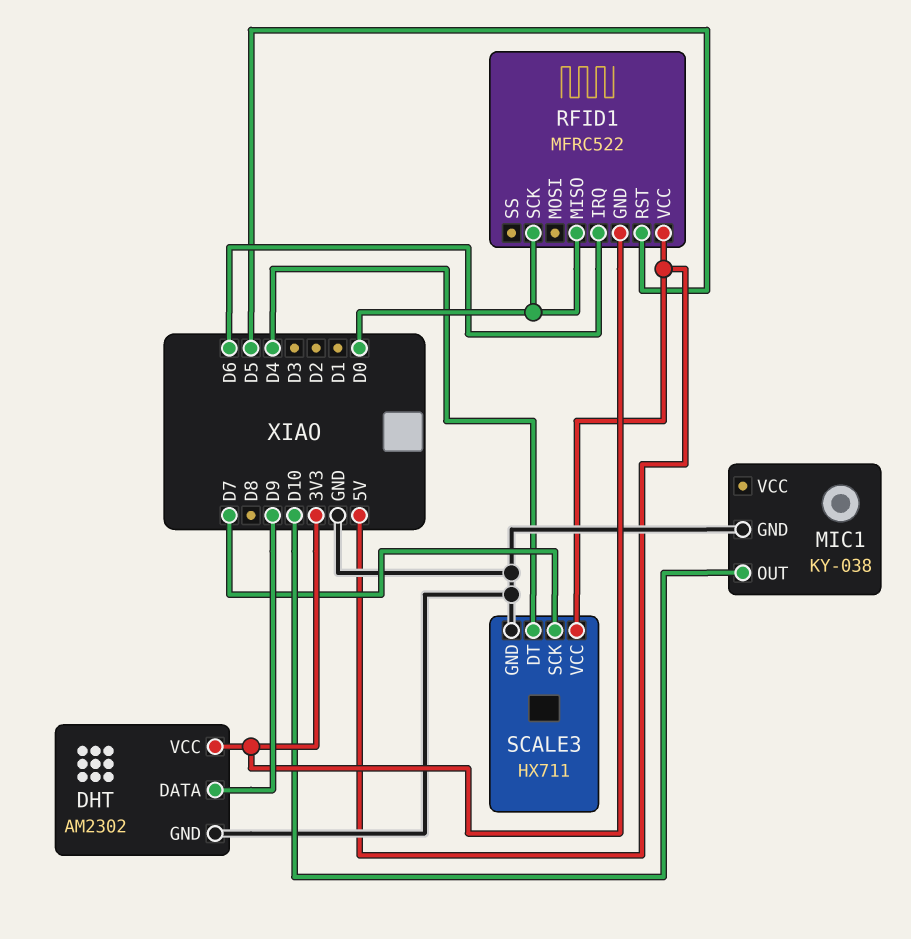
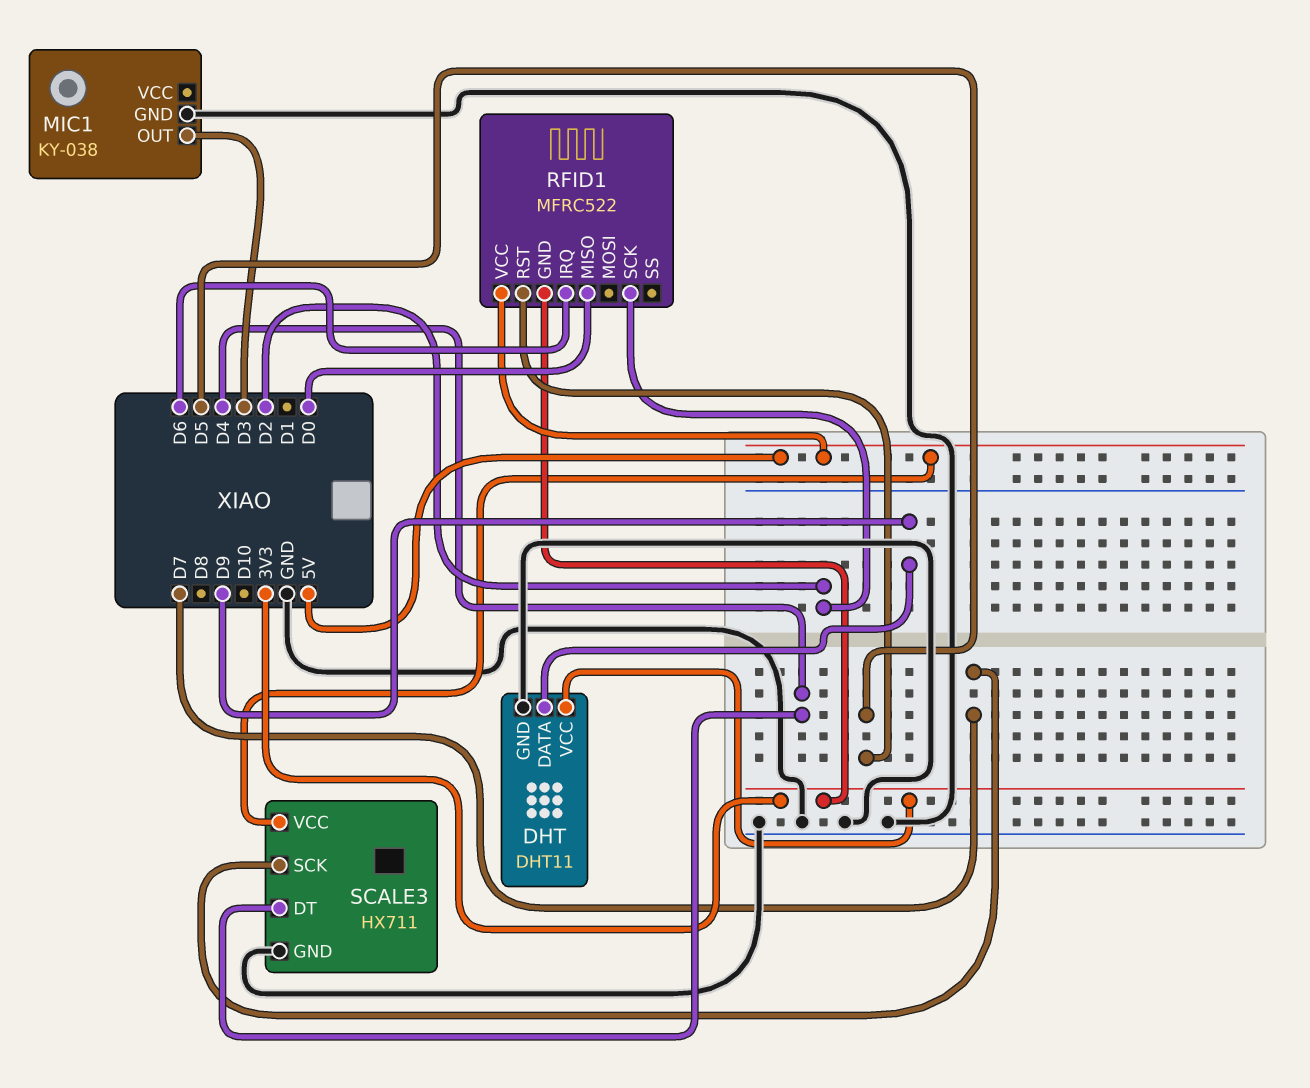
DHT: AM2302 -> DHT11
MIC1 pin OUT: D10 -> D3
RFID1 pin SCK: D0 -> D2

